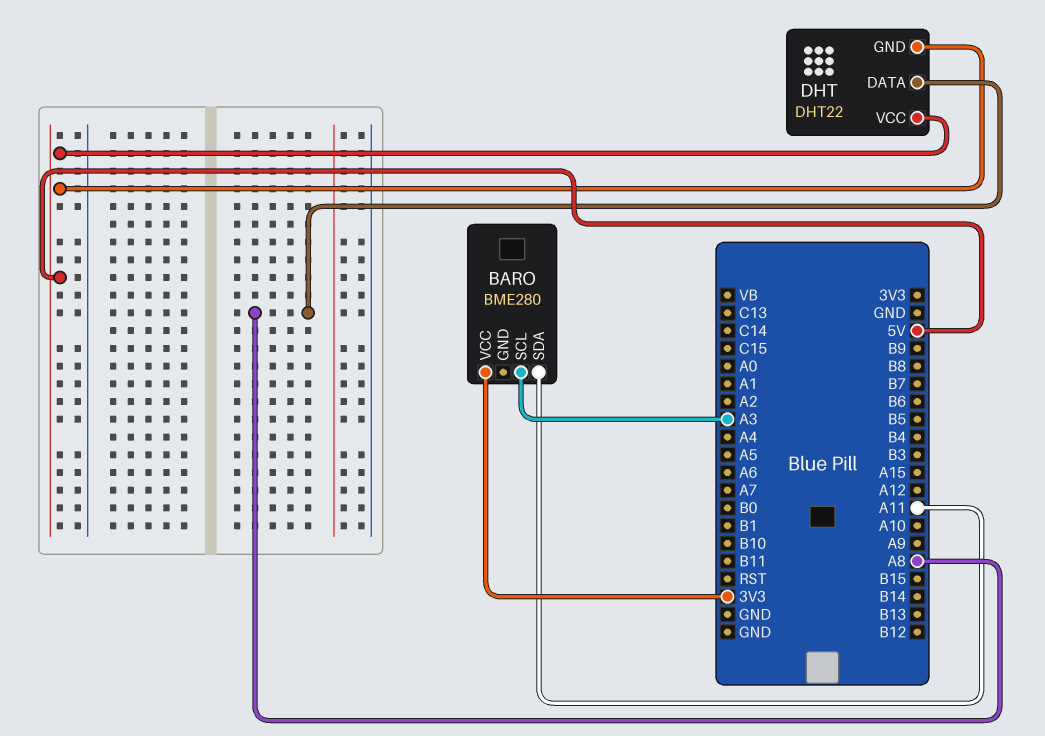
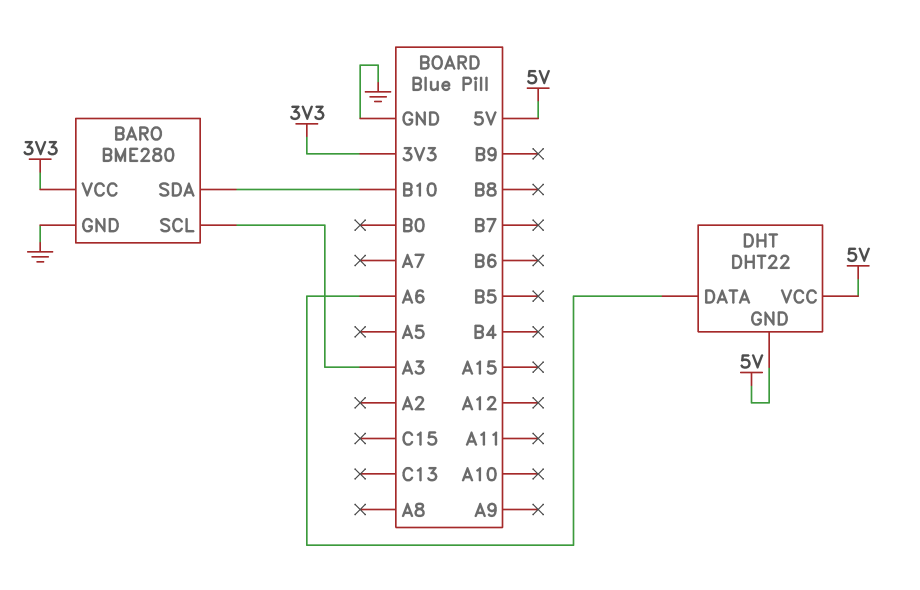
BARO pin GND: none -> GND
BARO pin SDA: A11 -> B10
DHT pin DATA: A8 -> A6

